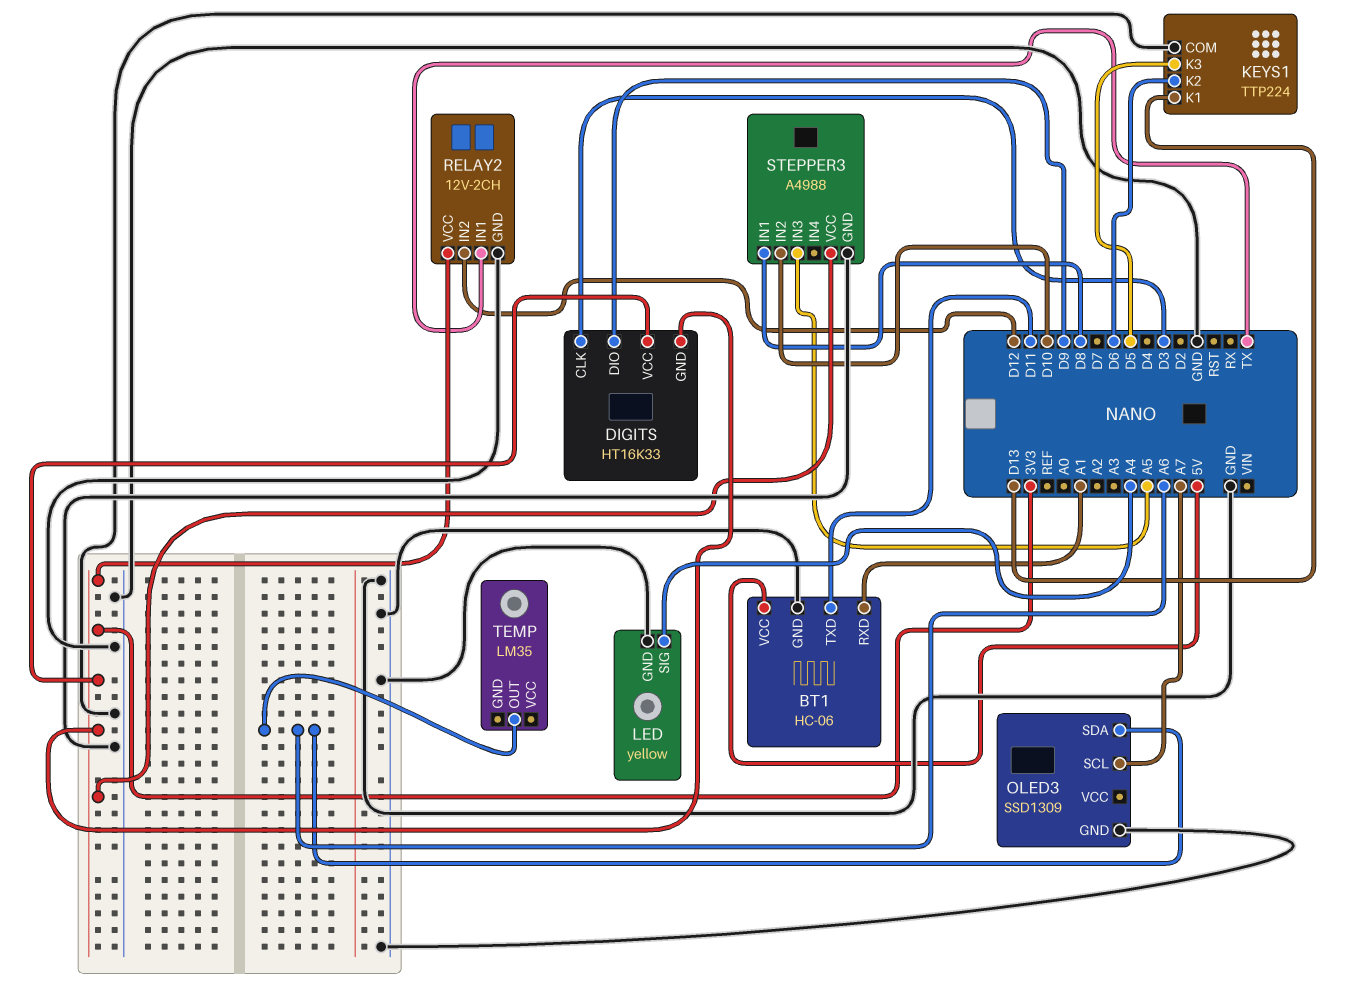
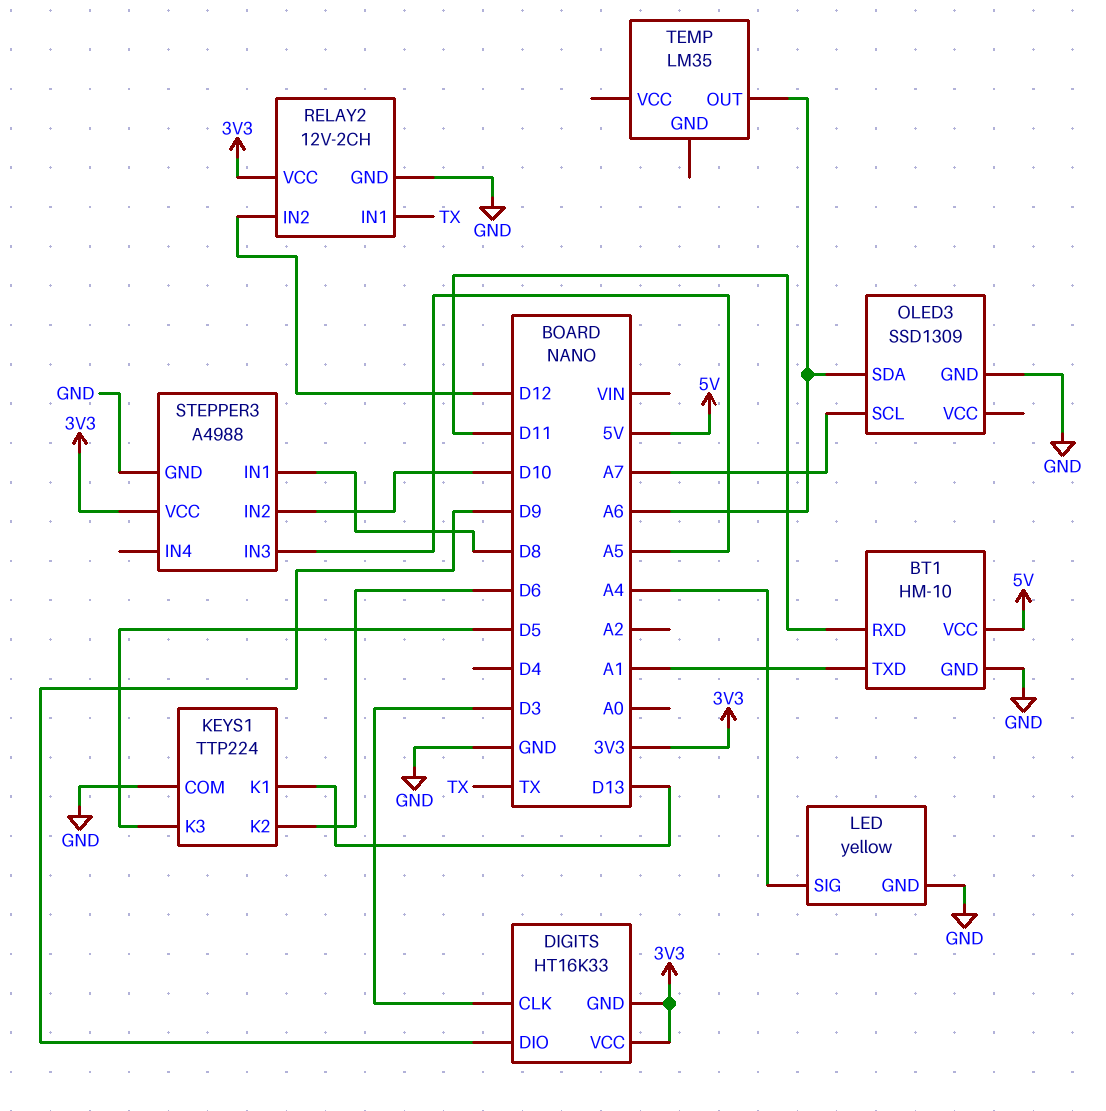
BT1: HC-06 -> HM-10
BT1 pin RXD: A1 -> D11
BT1 pin TXD: D11 -> A1

